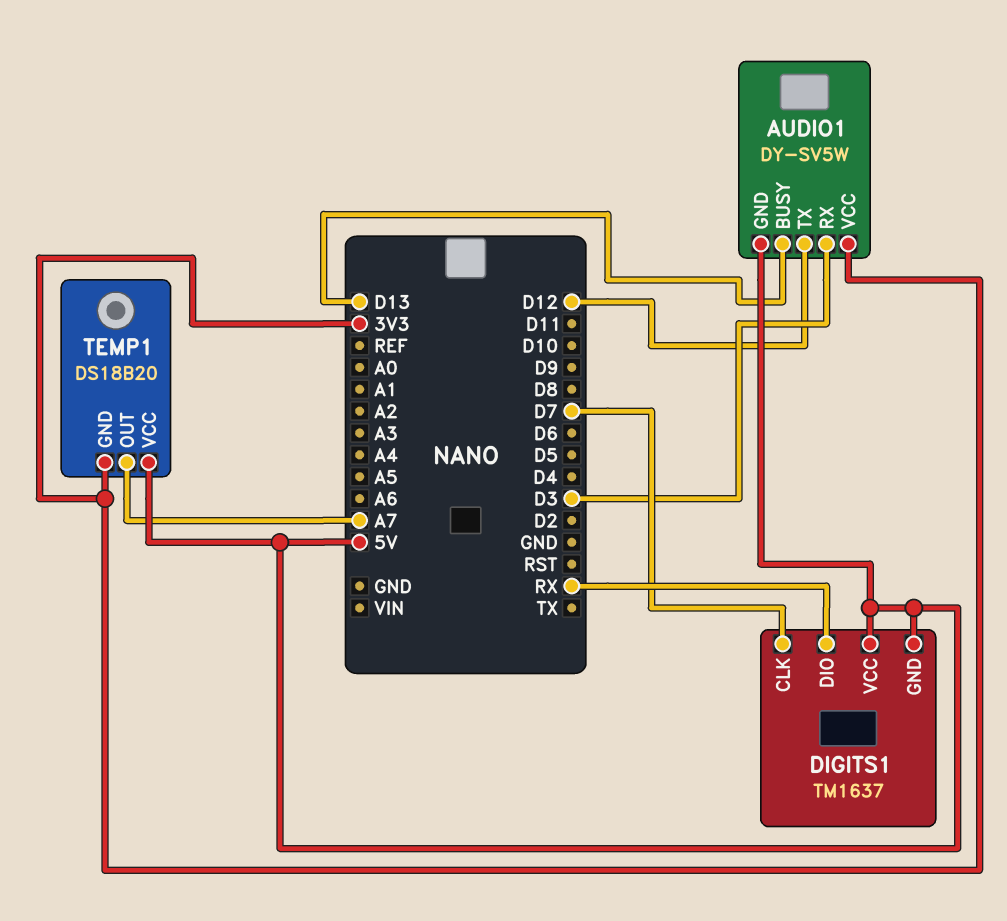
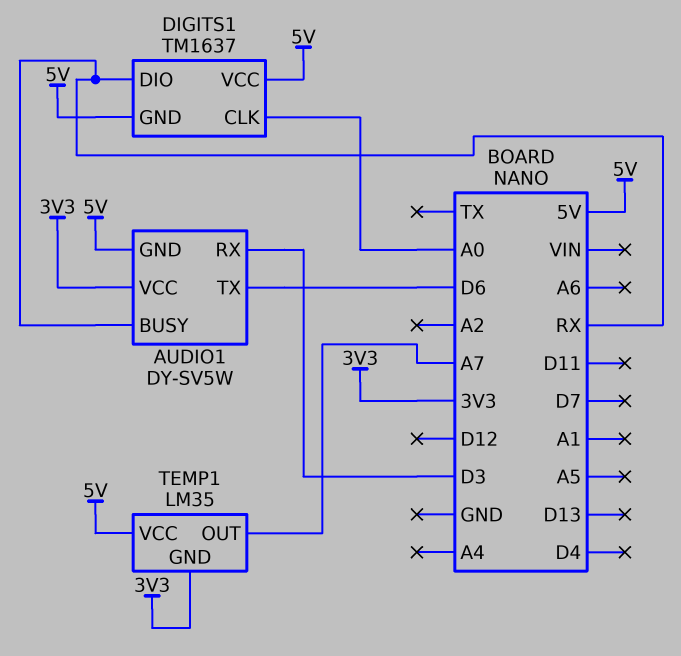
AUDIO1 pin BUSY: D13 -> RX
AUDIO1 pin TX: D12 -> D6
DIGITS1 pin CLK: D7 -> A0
TEMP1: DS18B20 -> LM35

